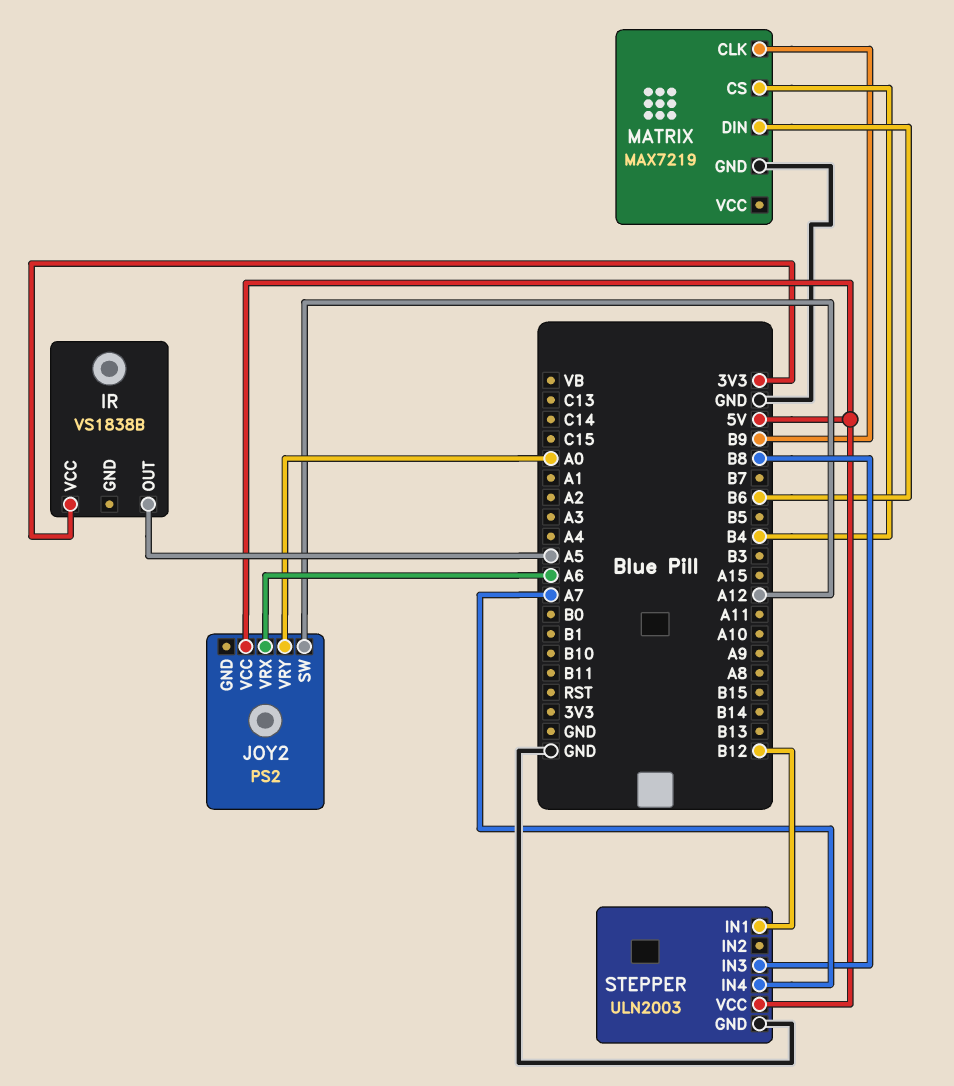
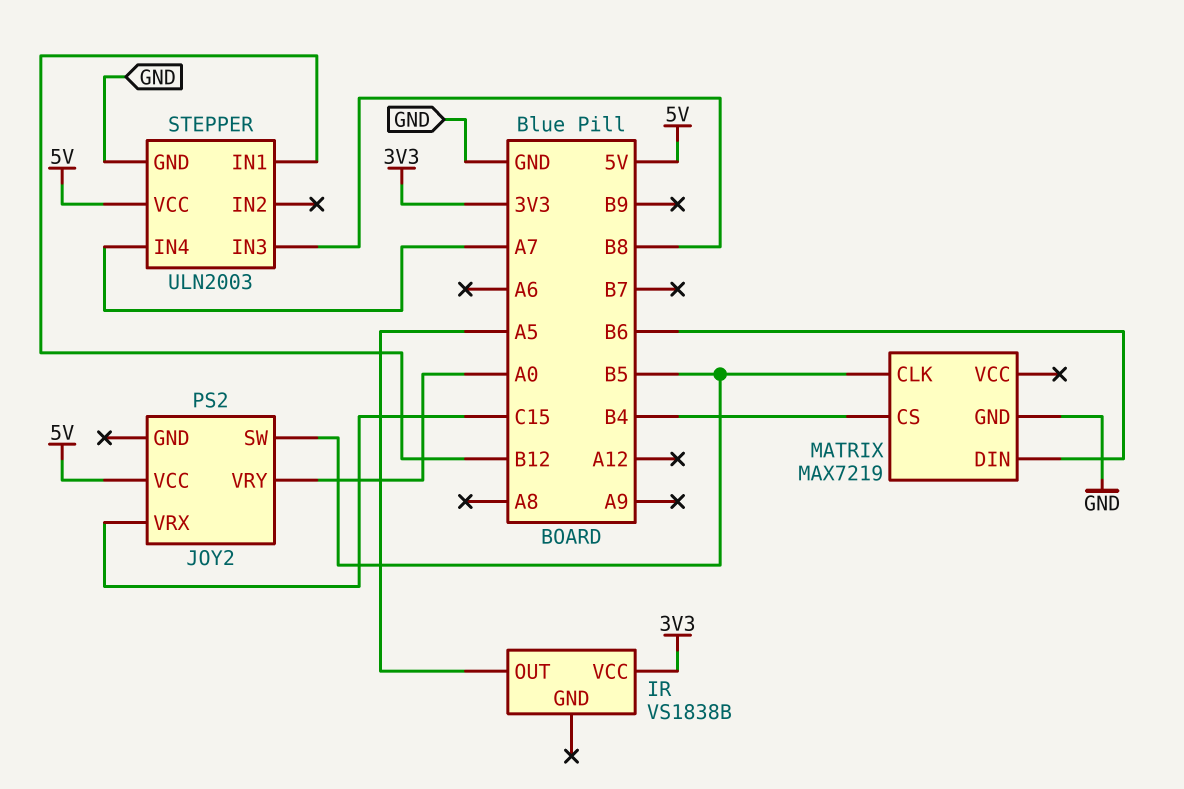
JOY2 pin SW: A12 -> B5
JOY2 pin VRX: A6 -> C15
MATRIX pin CLK: B9 -> B5

